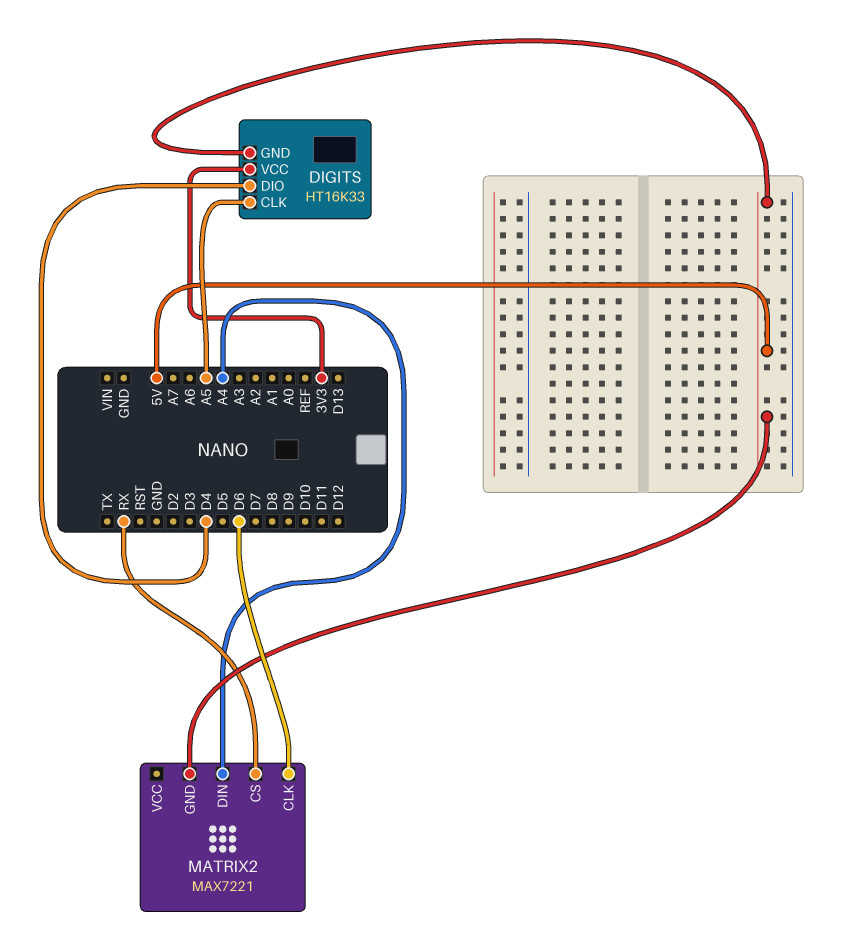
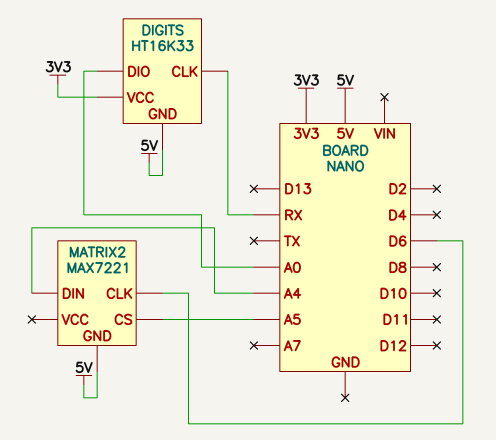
DIGITS pin CLK: A5 -> RX
DIGITS pin DIO: D4 -> A0
MATRIX2 pin CS: RX -> A5

